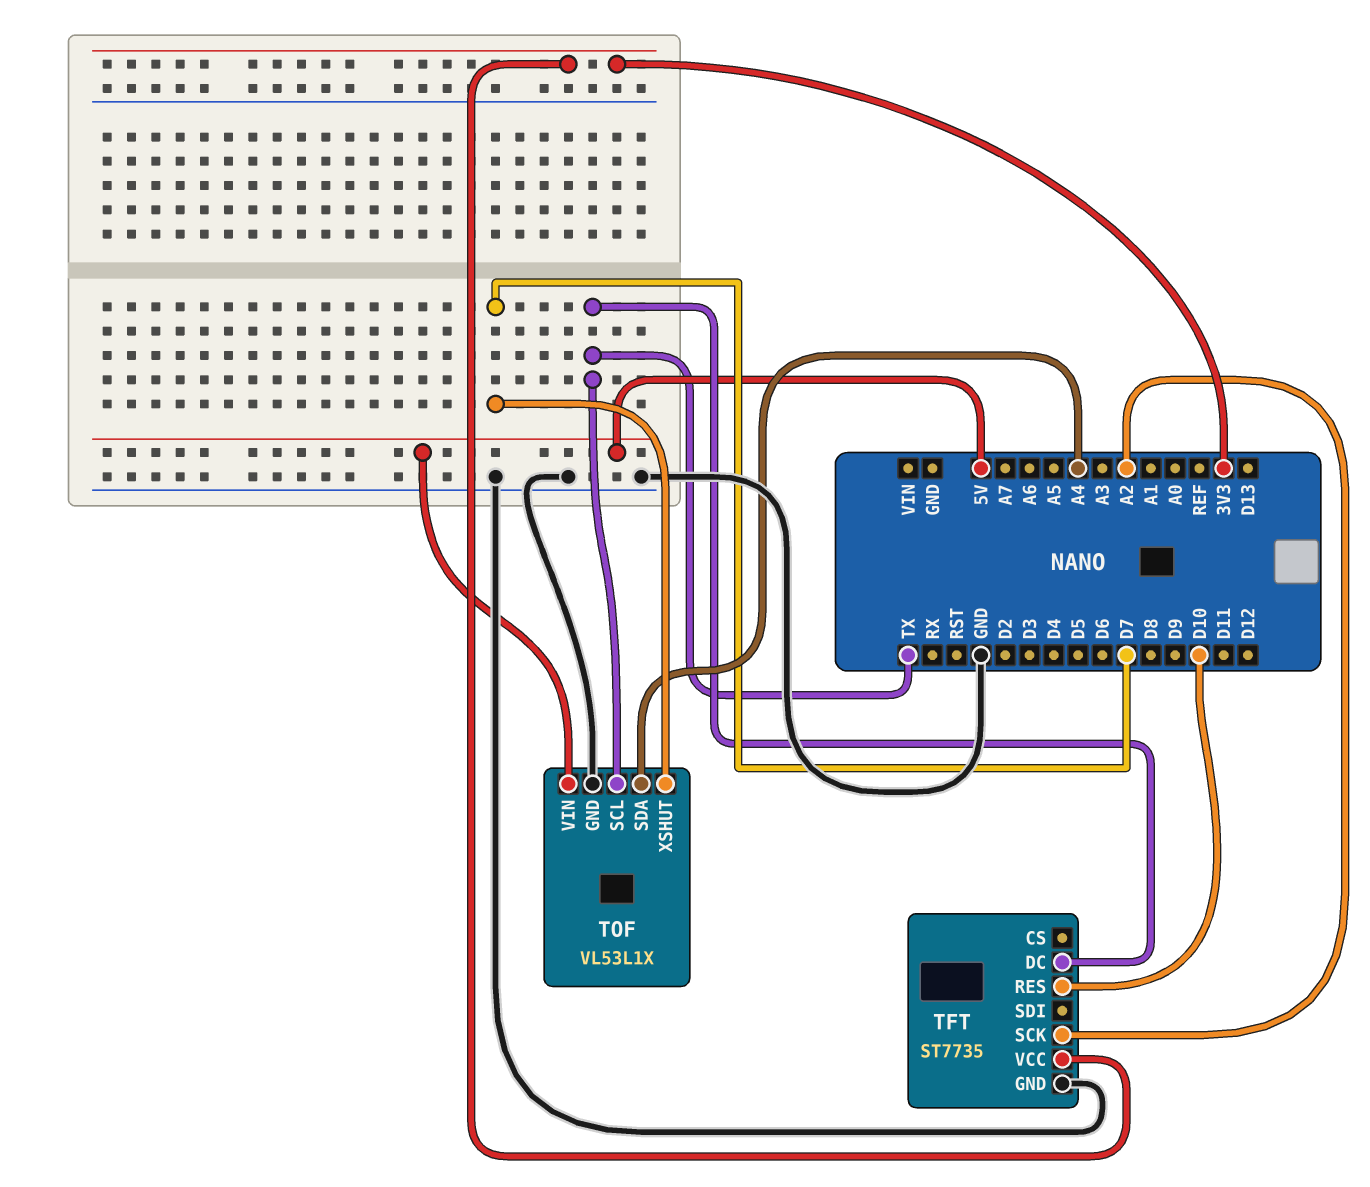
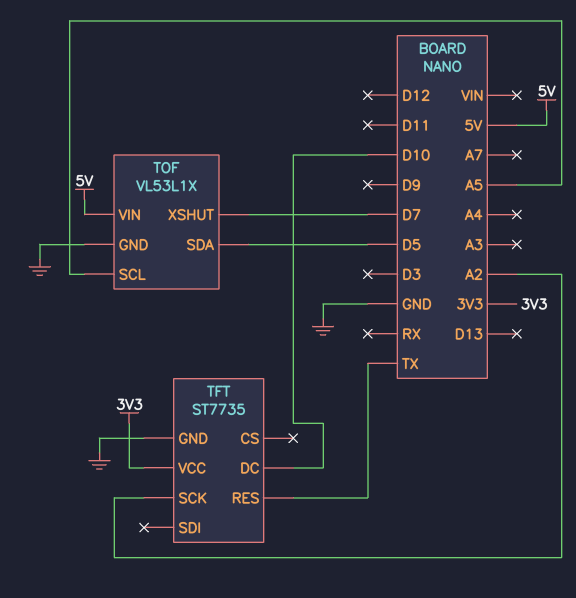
TFT pin DC: TX -> D10
TFT pin RES: D10 -> TX
TOF pin SCL: TX -> A5
TOF pin SDA: A4 -> D5

